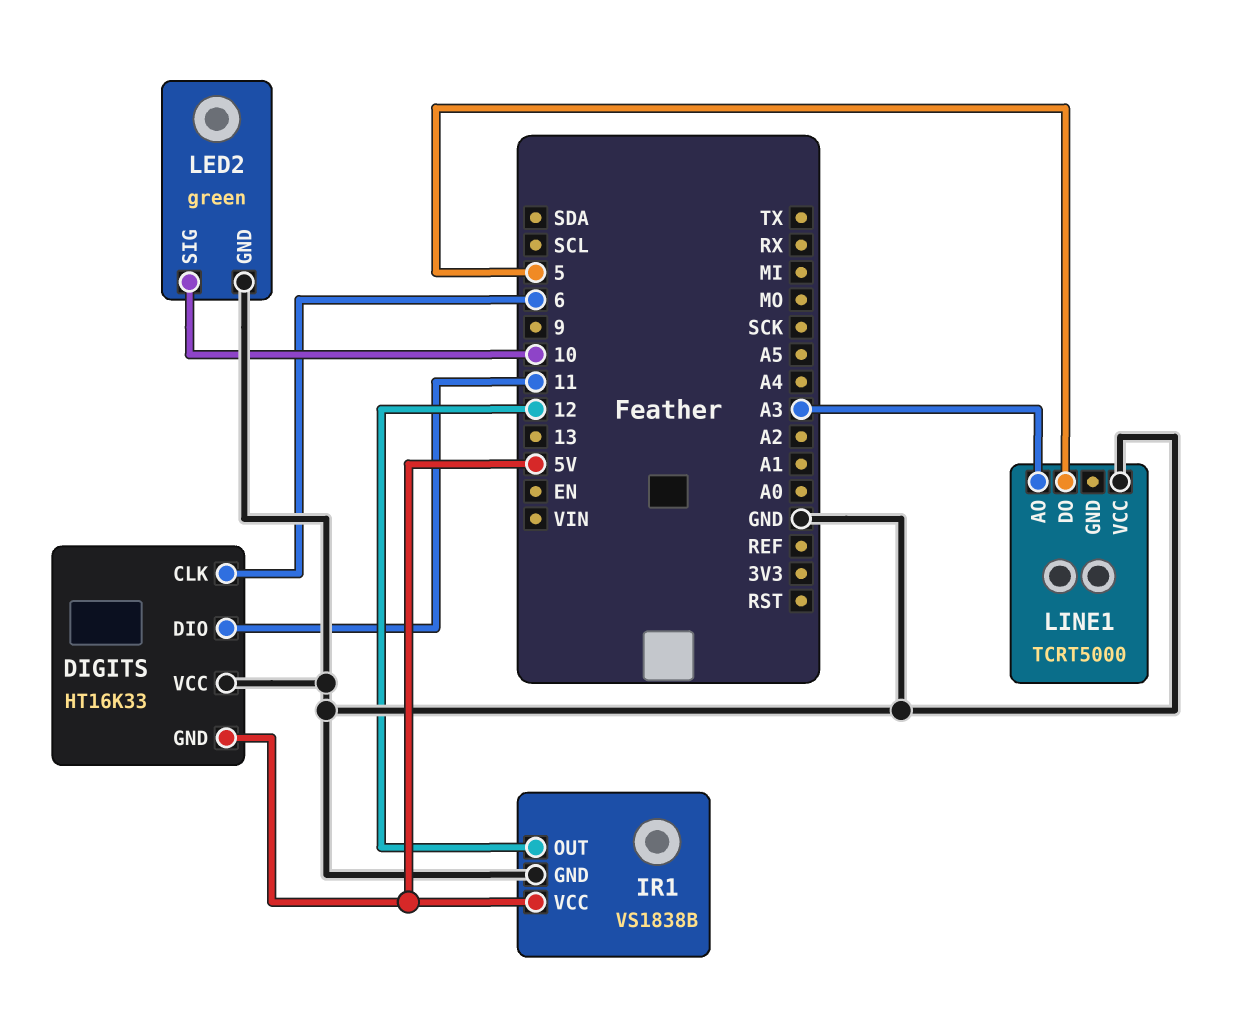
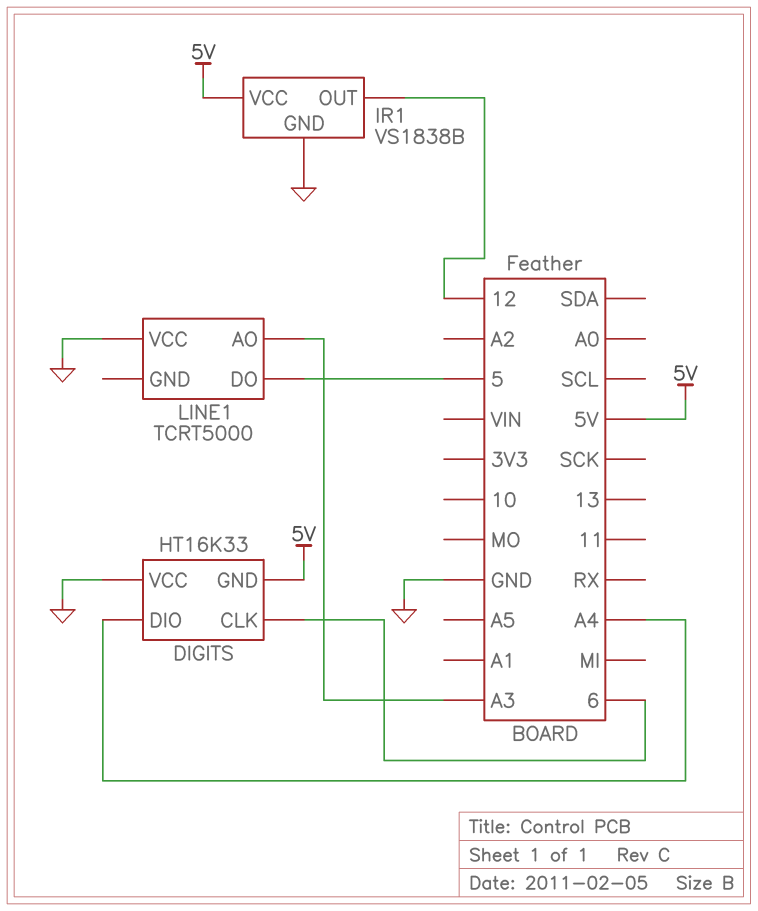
DIGITS pin DIO: 11 -> A4
LED2: green -> none
LED2 pin GND: GND -> none
LED2 pin SIG: 10 -> none

